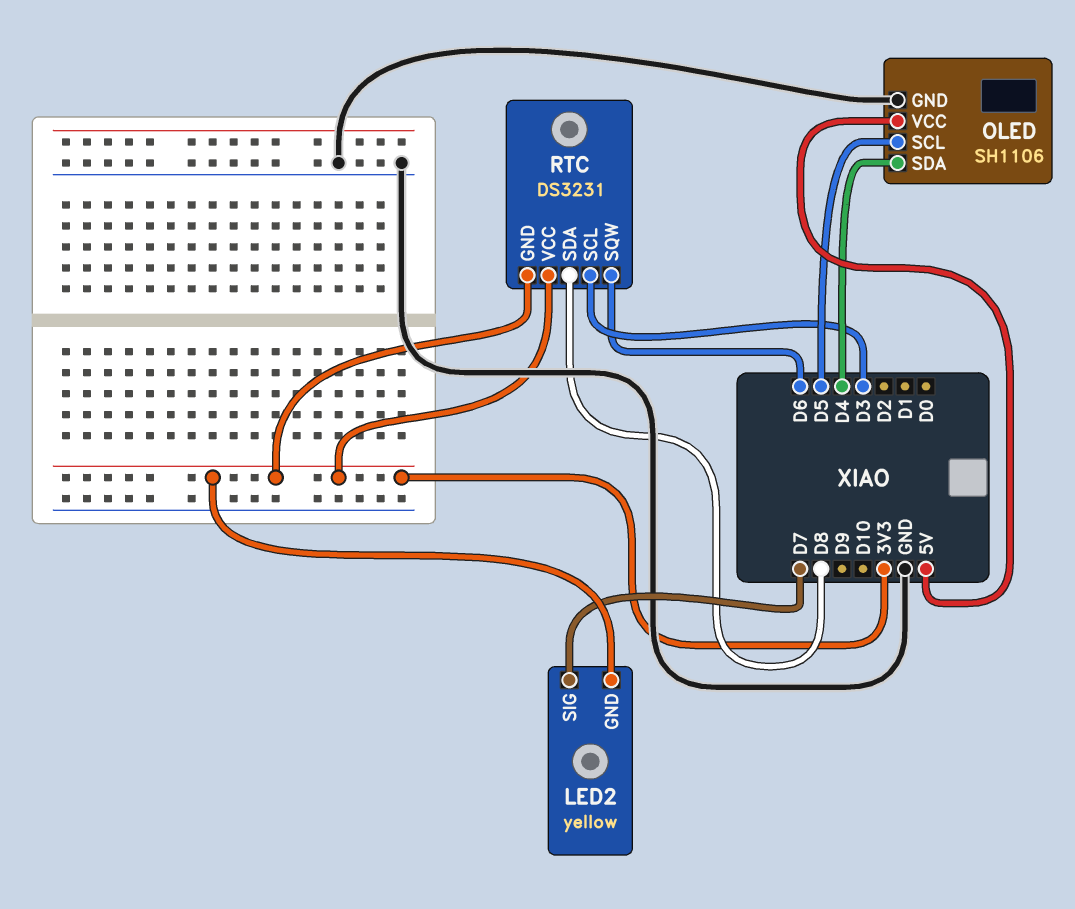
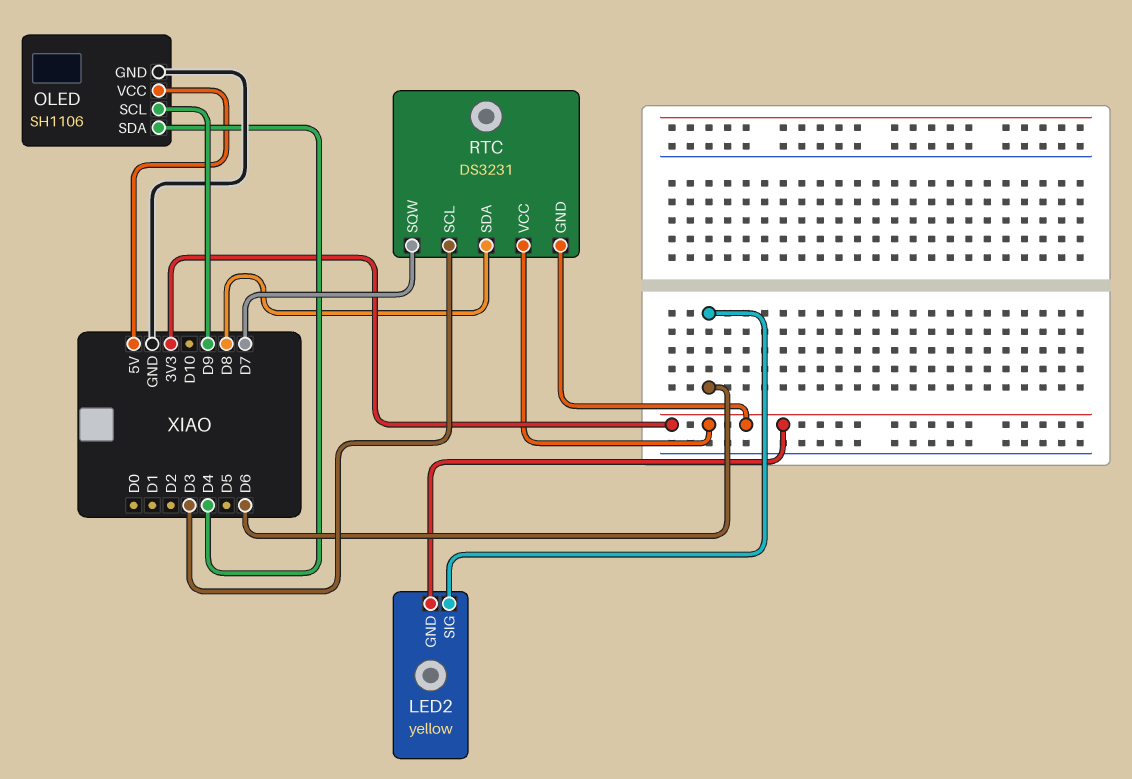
LED2 pin SIG: D7 -> D6
OLED pin SCL: D5 -> D9
RTC pin SQW: D6 -> D7

